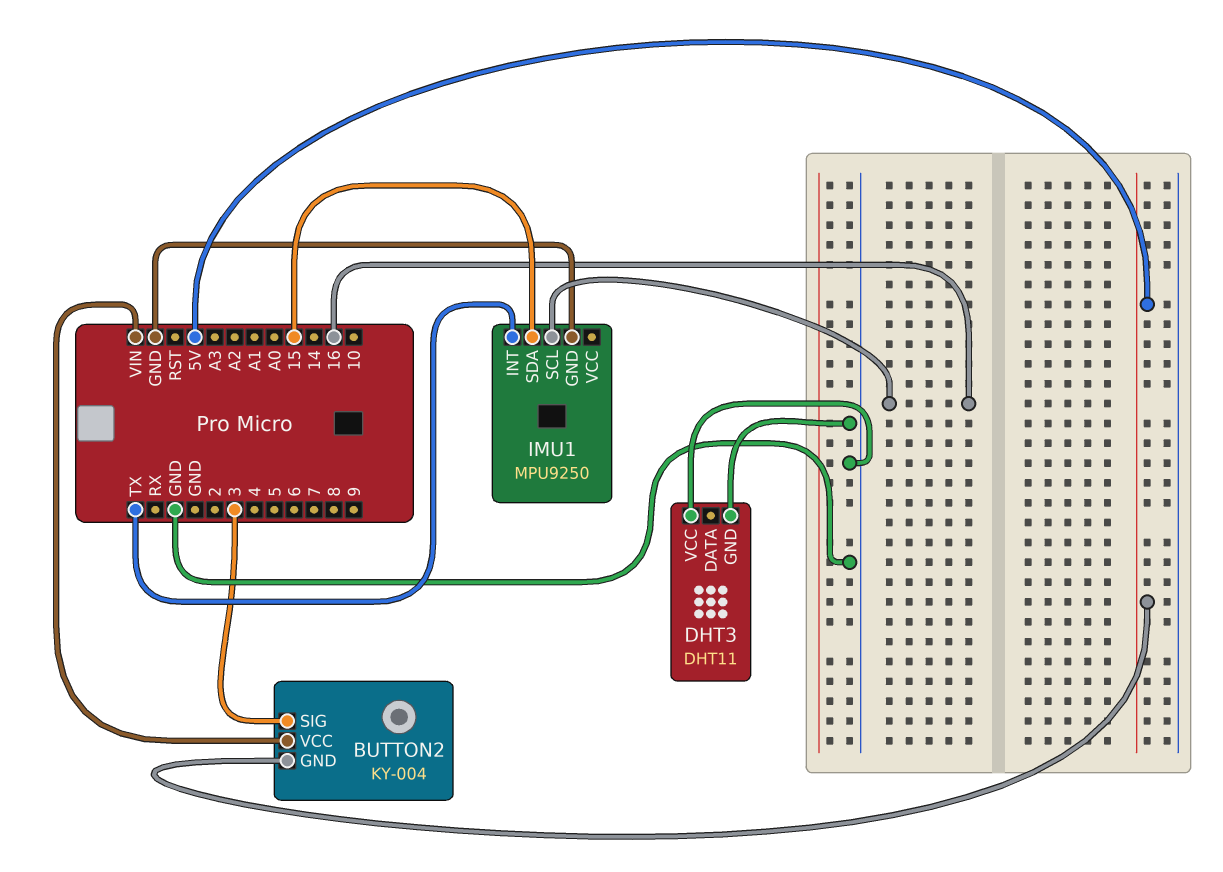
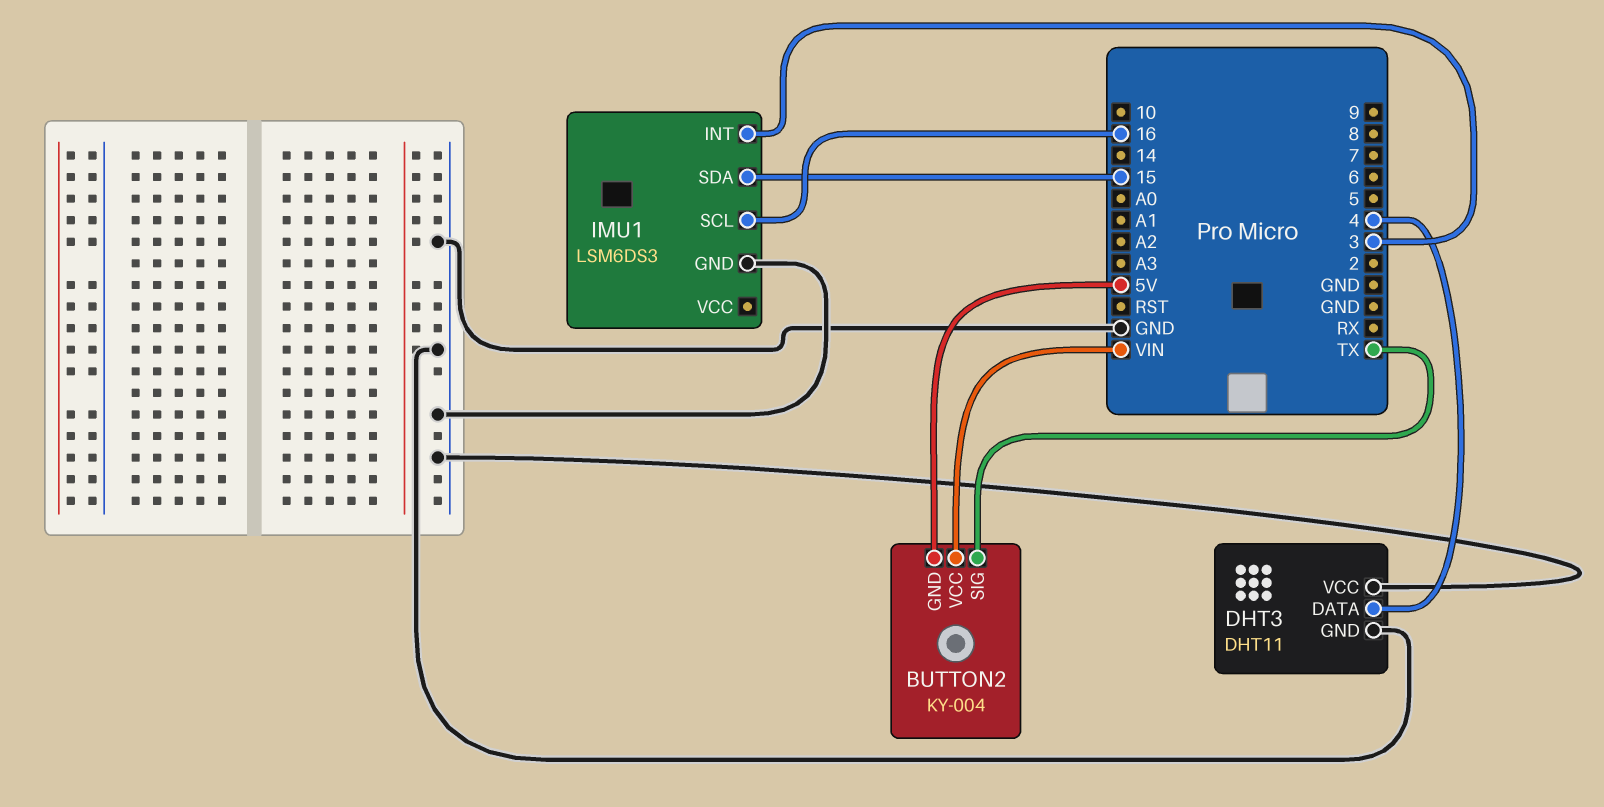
BUTTON2 pin SIG: 3 -> TX
DHT3 pin DATA: none -> 4
IMU1: MPU9250 -> LSM6DS3
IMU1 pin INT: TX -> 3

